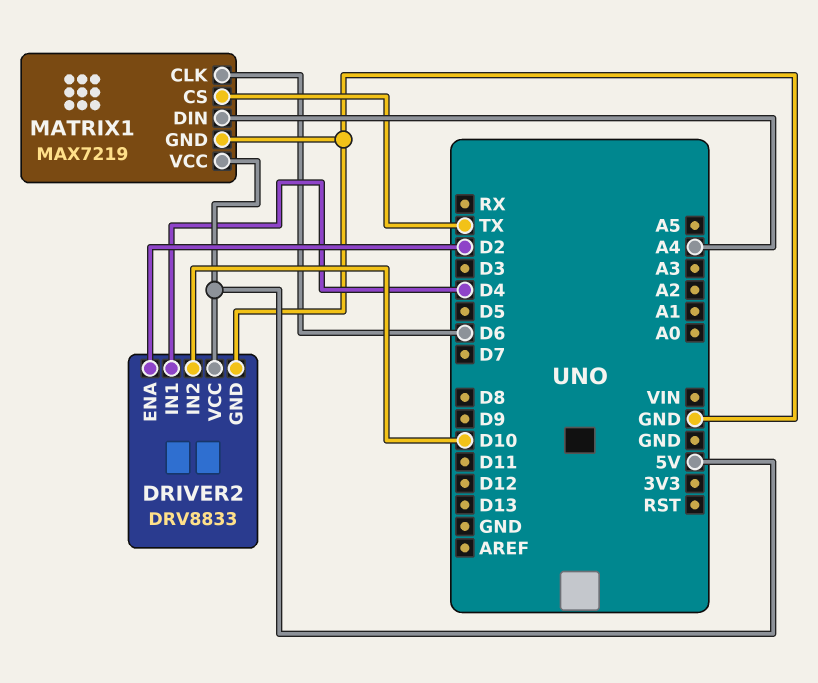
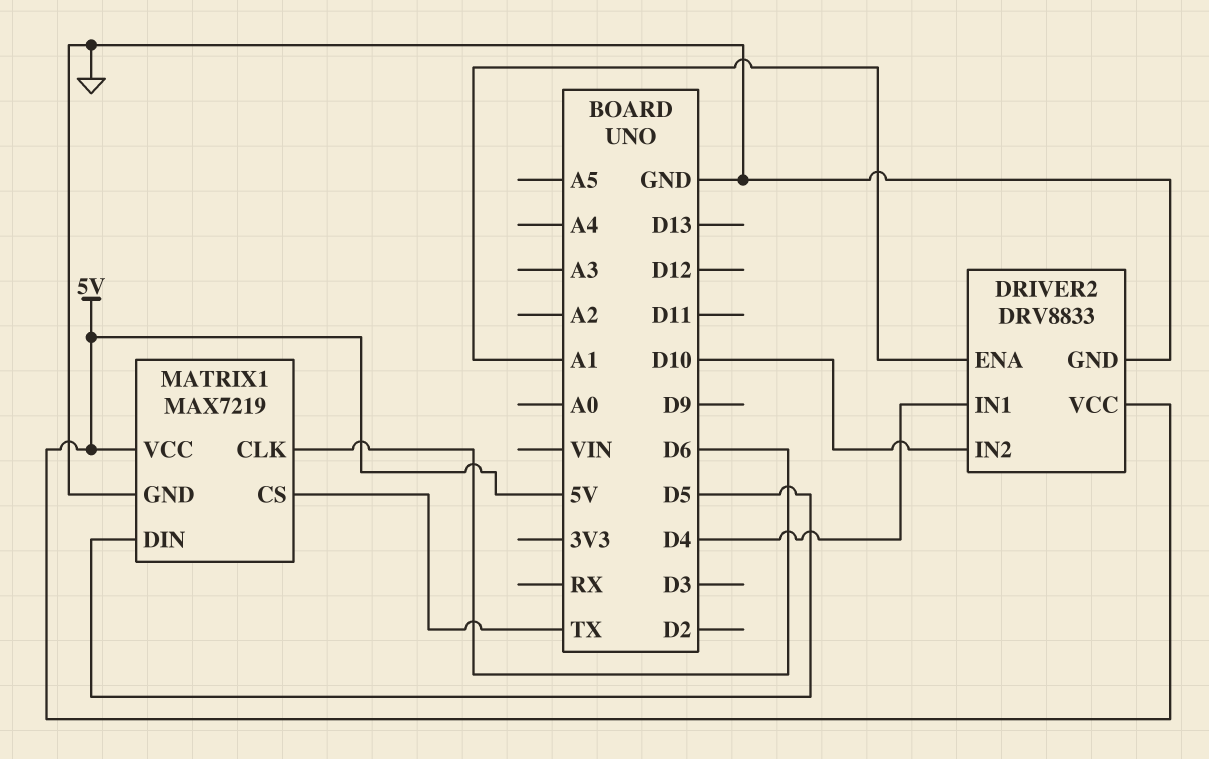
DRIVER2 pin ENA: D2 -> A1
MATRIX1 pin DIN: A4 -> D5

